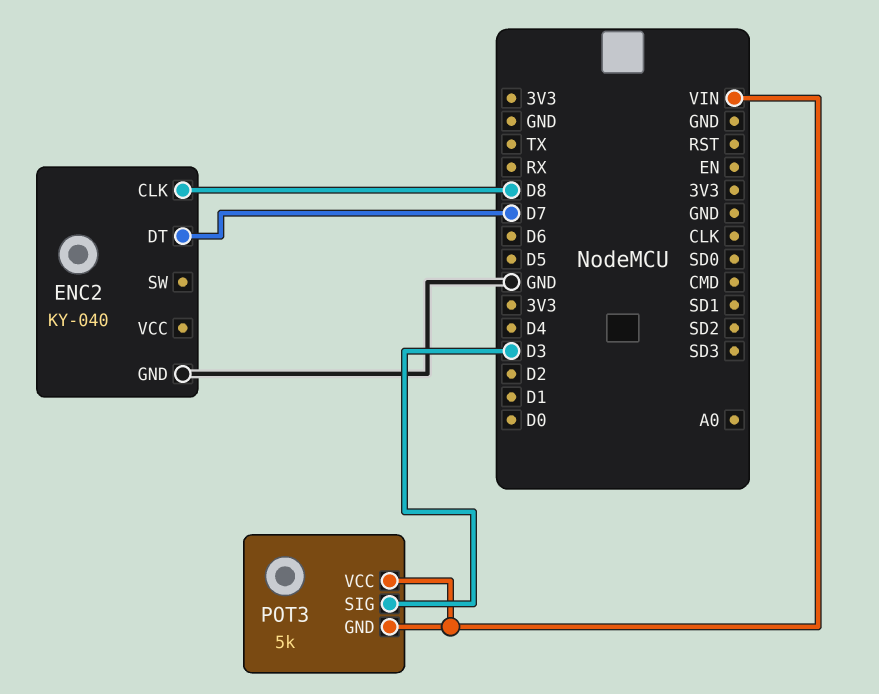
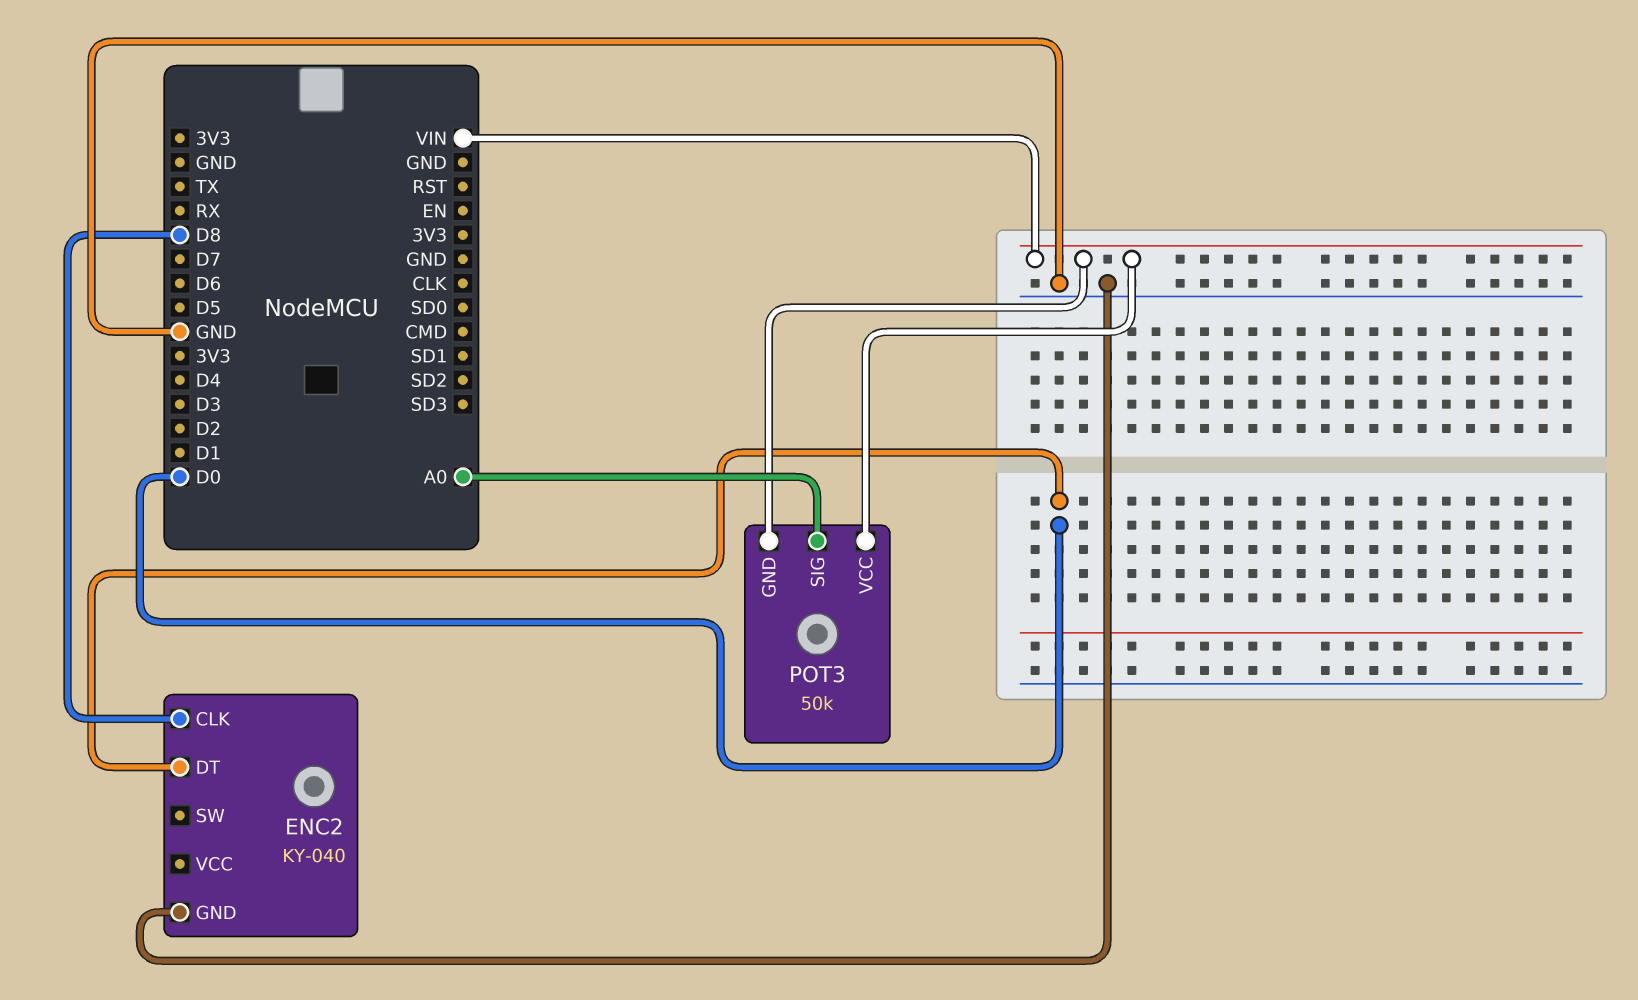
ENC2 pin DT: D7 -> D0
POT3: 5k -> 50k
POT3 pin SIG: D3 -> A0

